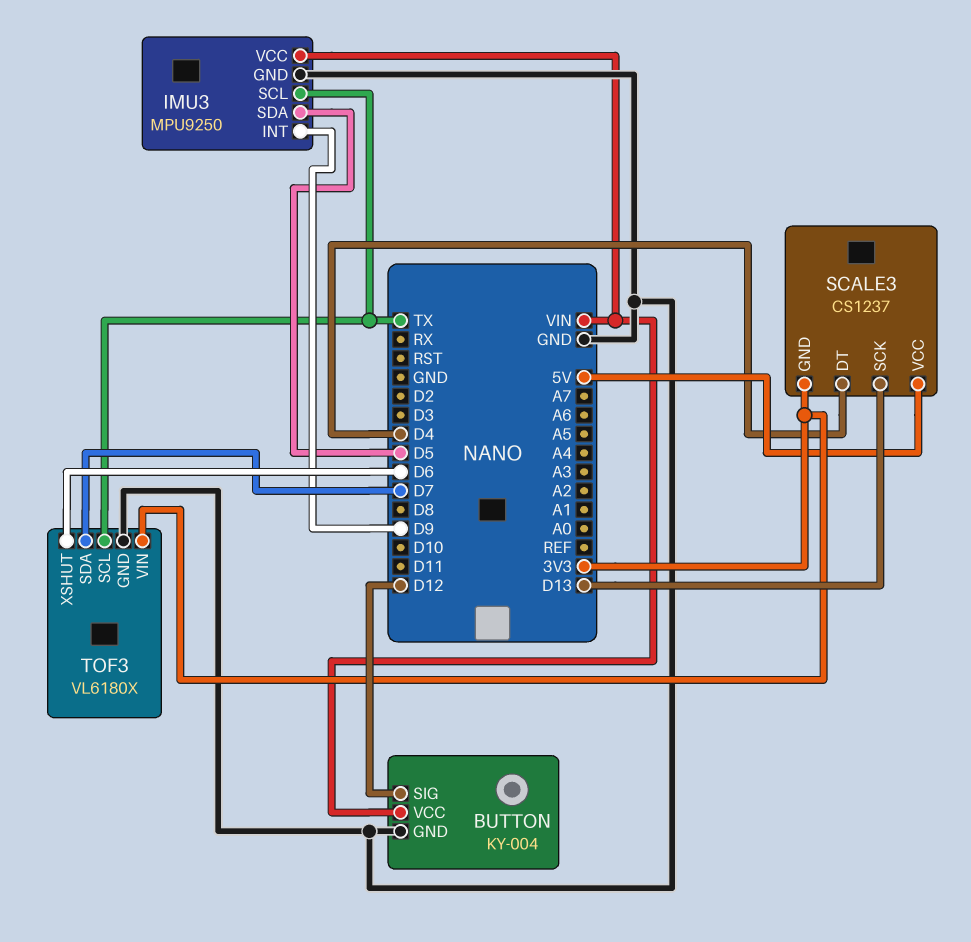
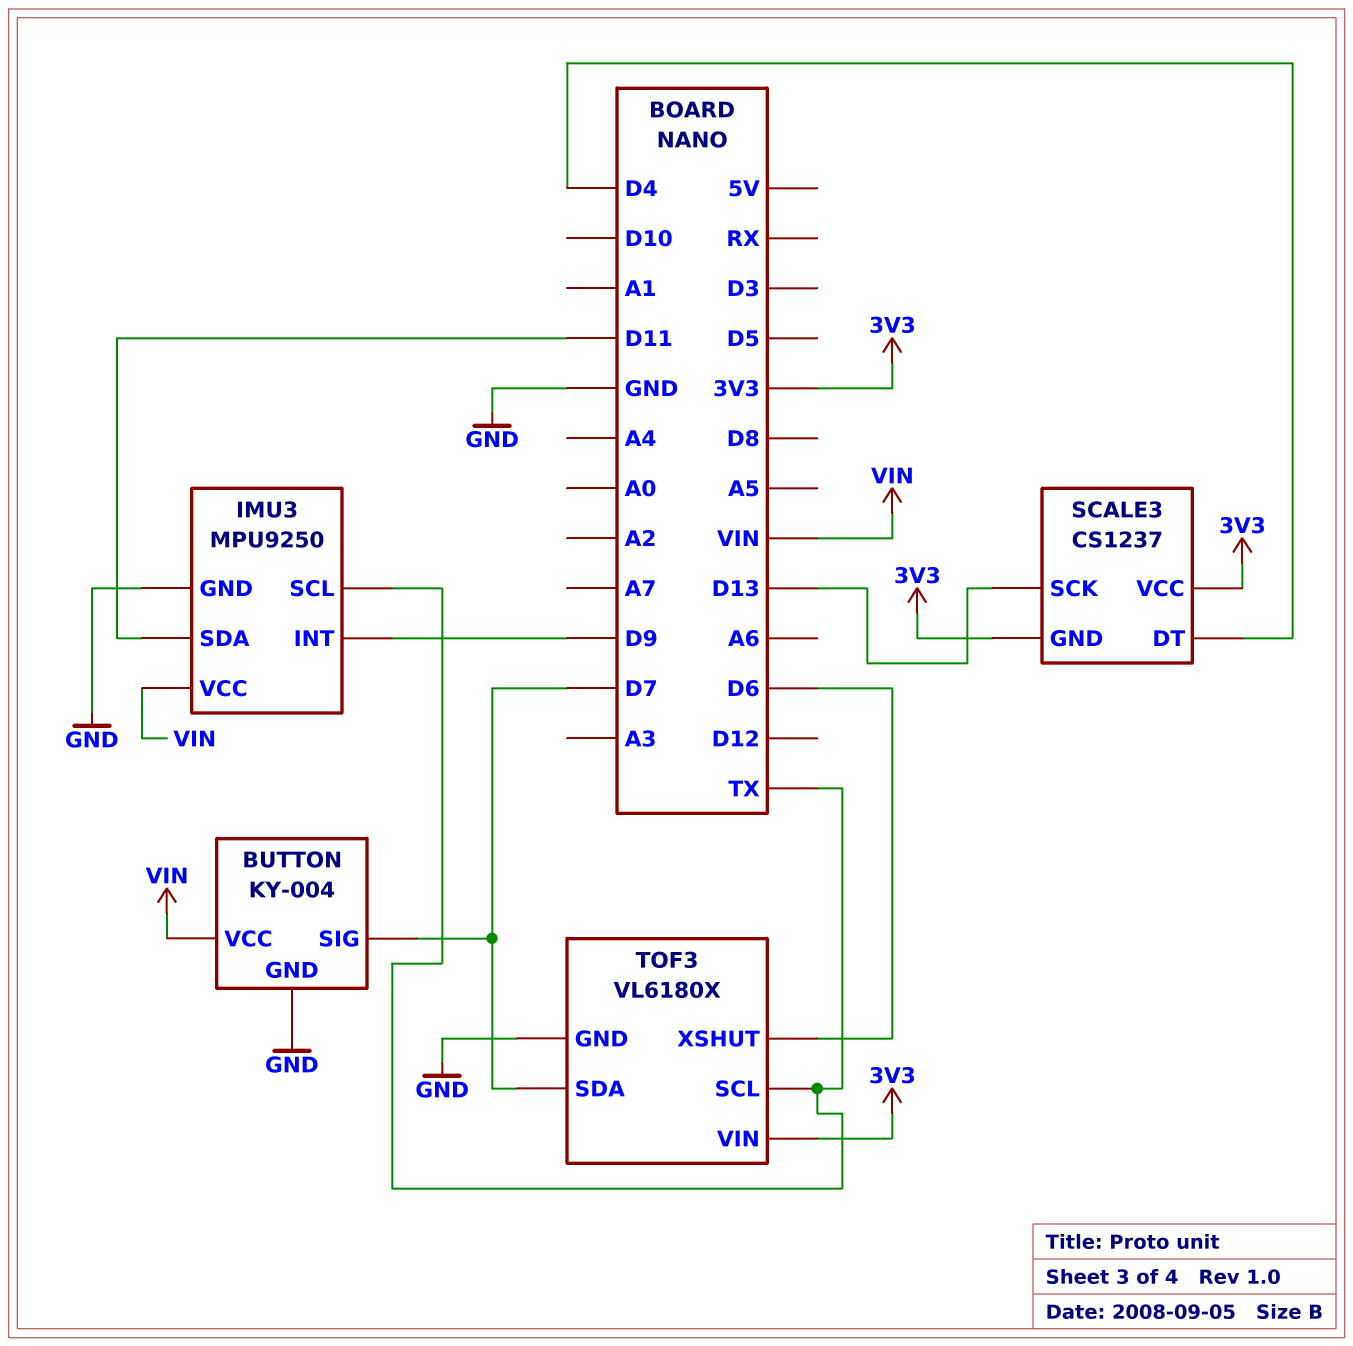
BUTTON pin SIG: D12 -> D7
IMU3 pin SDA: D5 -> D11
SCALE3 pin VCC: 5V -> 3V3

